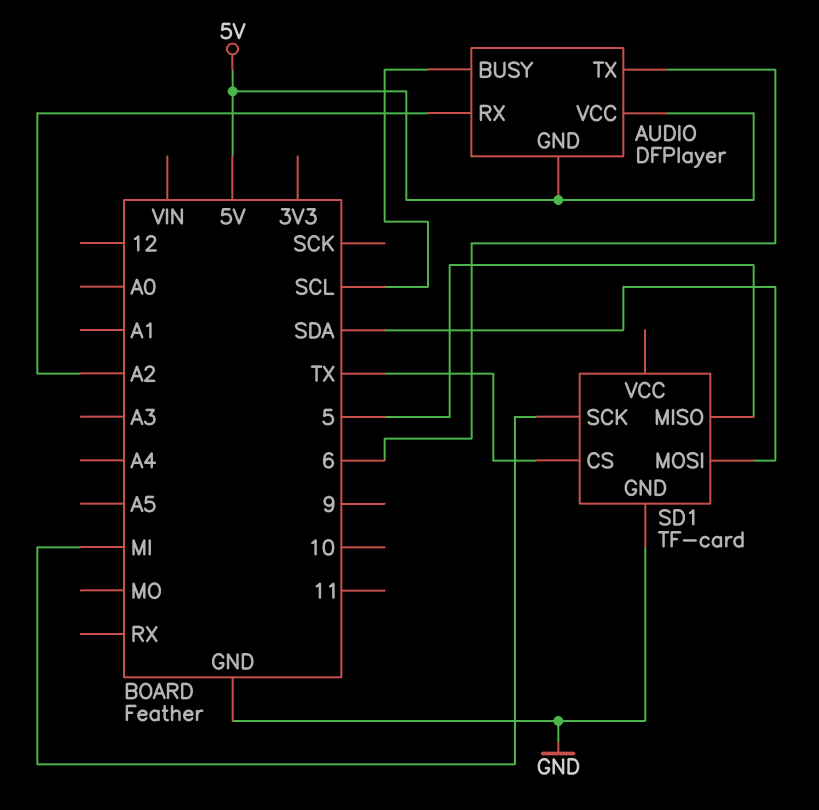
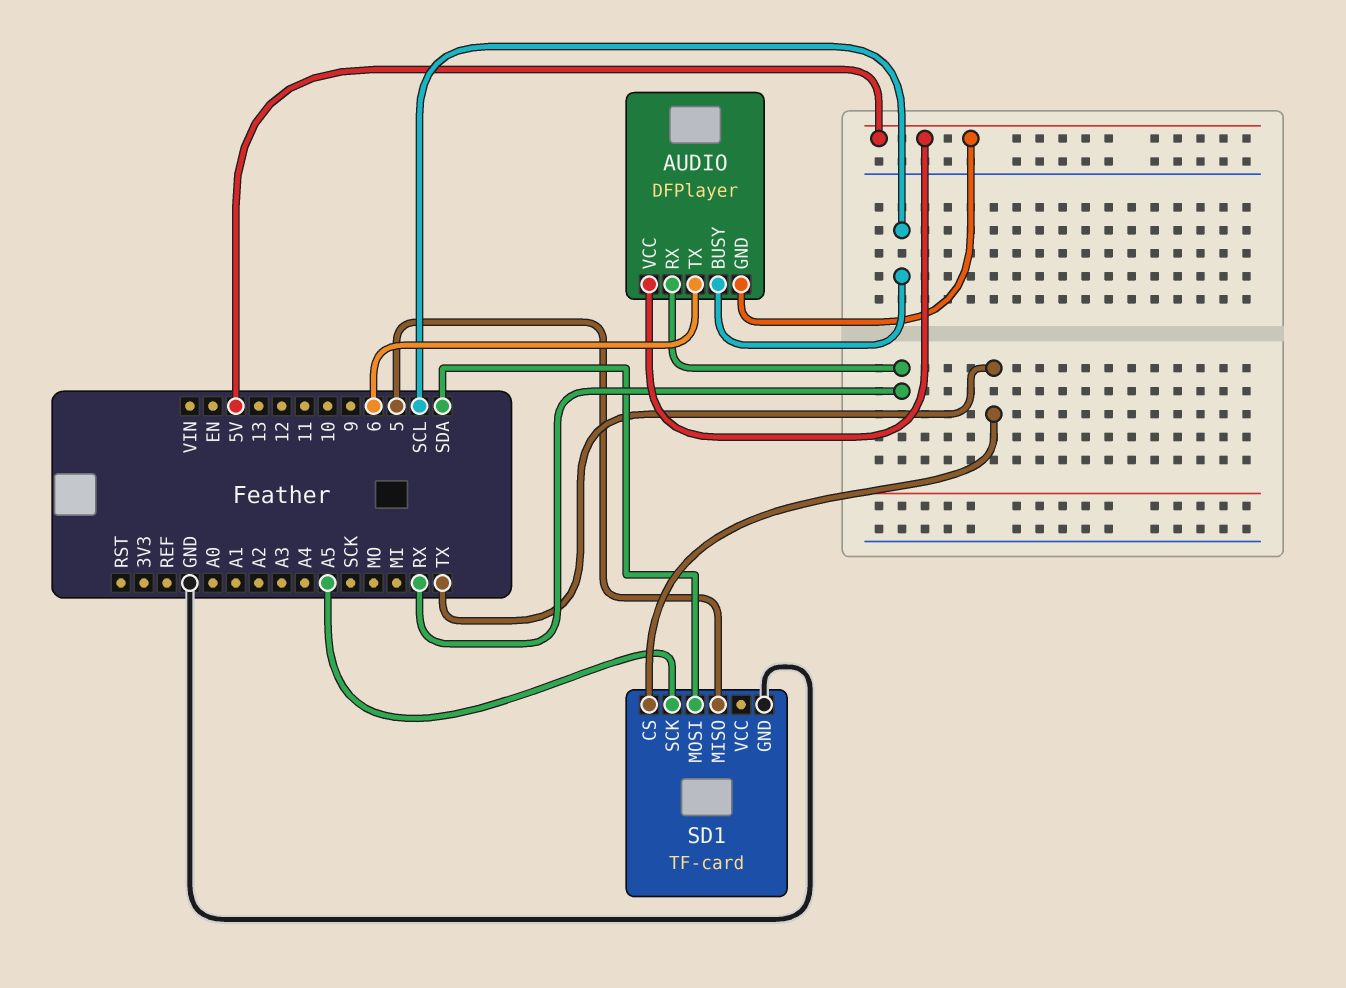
AUDIO pin RX: A2 -> RX
SD1 pin SCK: MI -> A5

